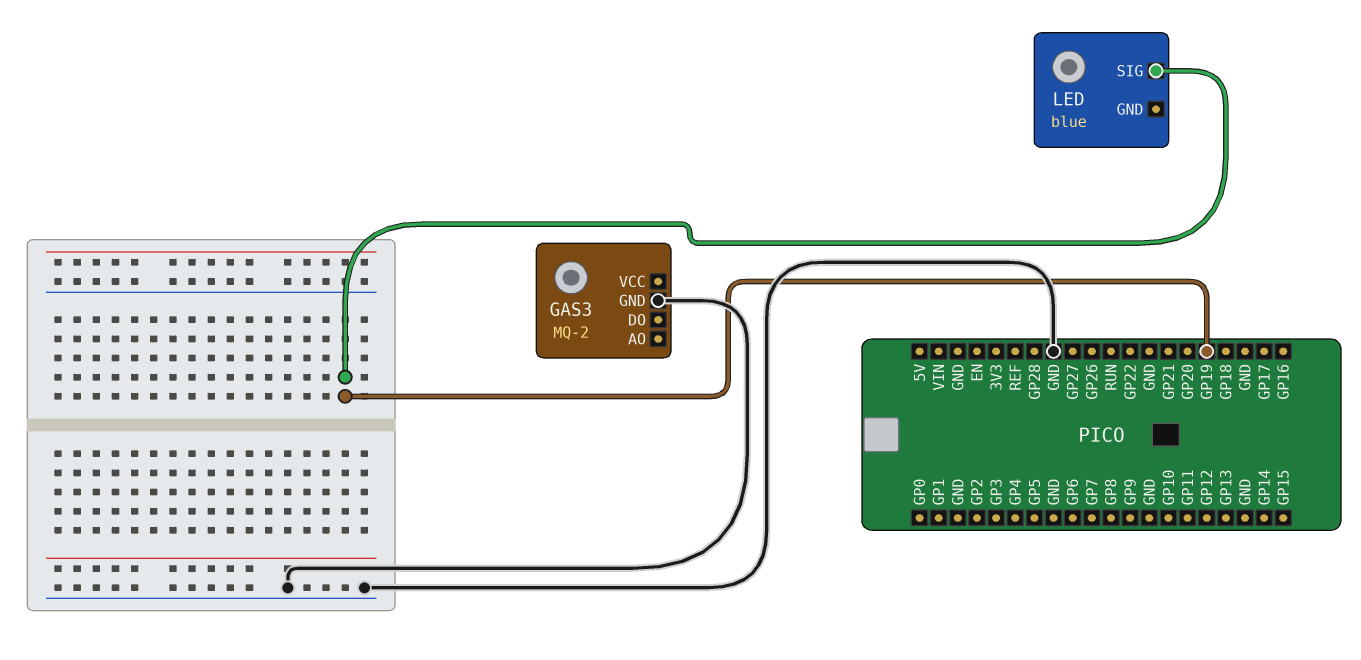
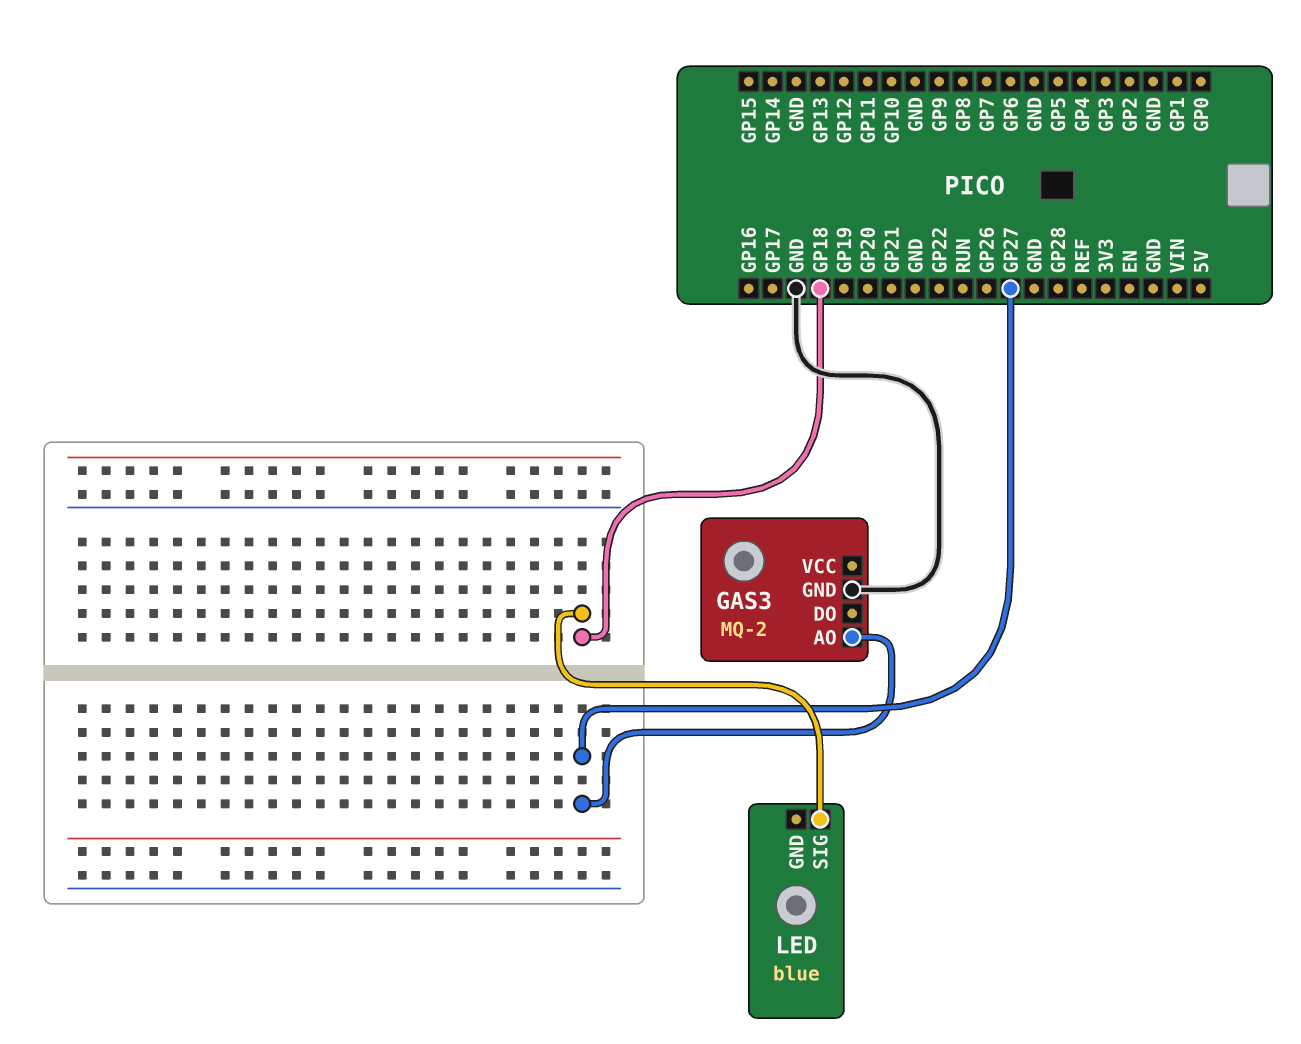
GAS3 pin AO: none -> GP27
LED pin SIG: GP19 -> GP18

